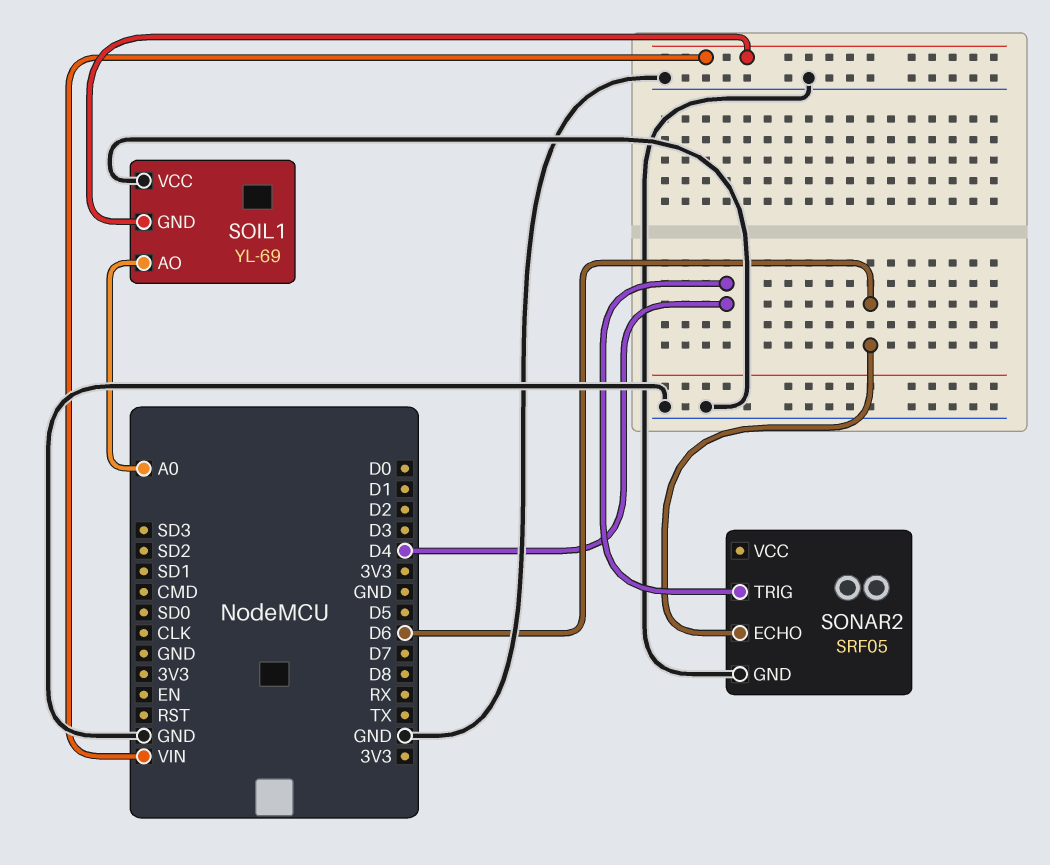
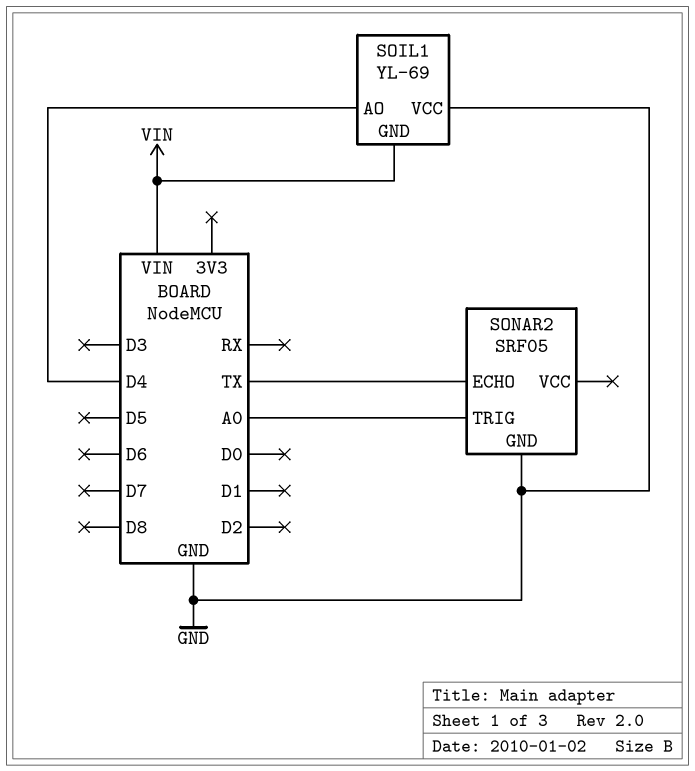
SOIL1 pin AO: A0 -> D4
SONAR2 pin ECHO: D6 -> TX
SONAR2 pin TRIG: D4 -> A0

